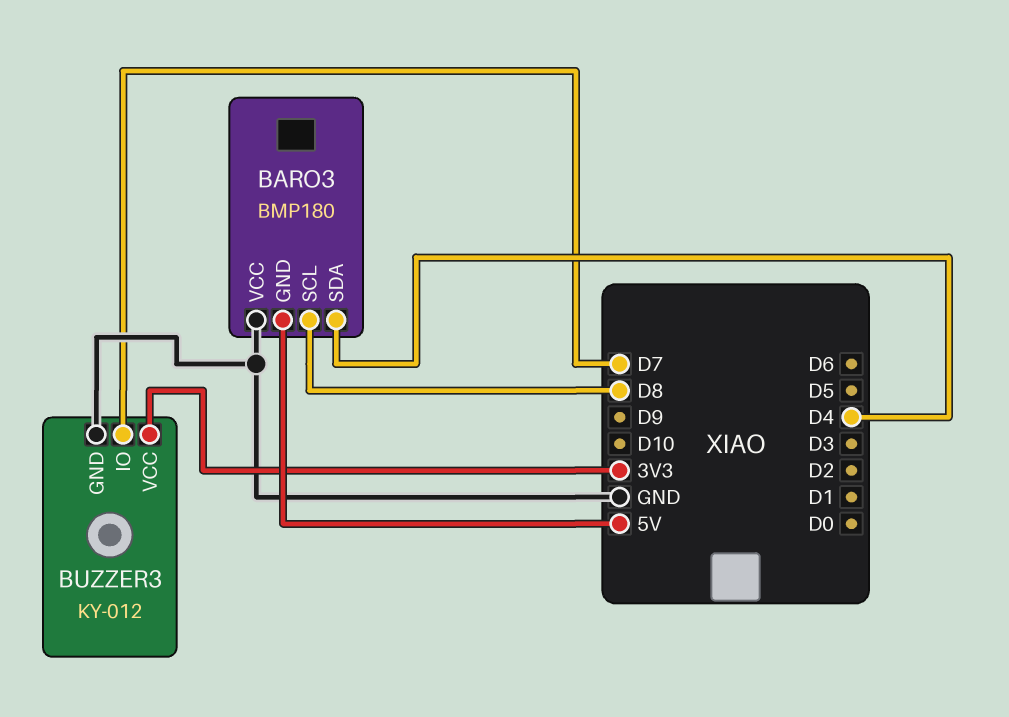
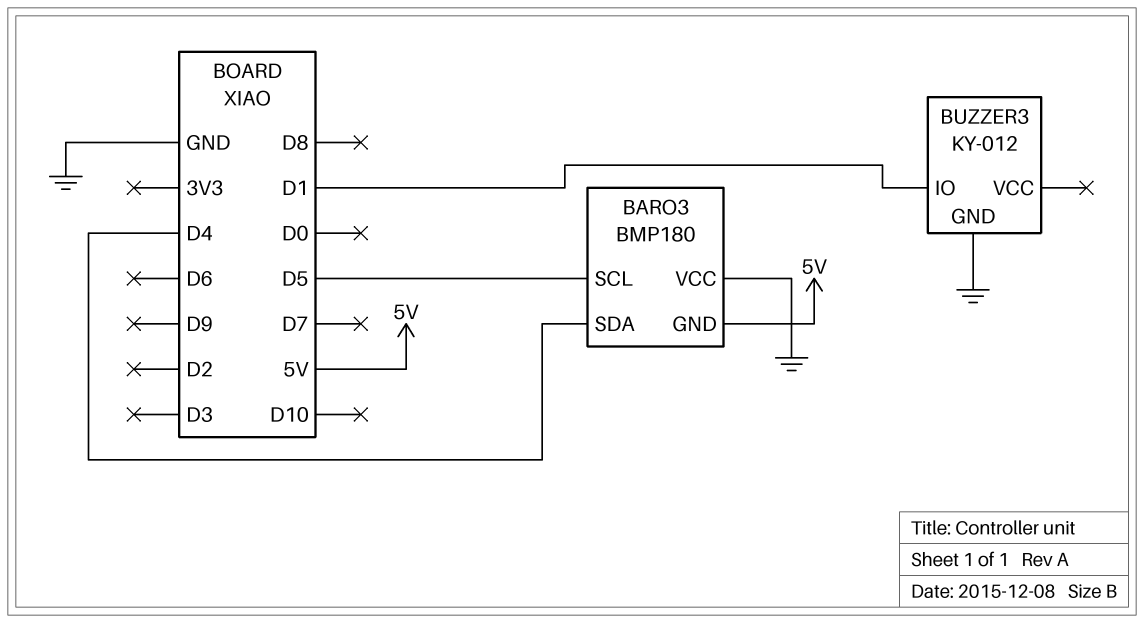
BARO3 pin SCL: D8 -> D5
BUZZER3 pin IO: D7 -> D1
BUZZER3 pin VCC: 3V3 -> none

